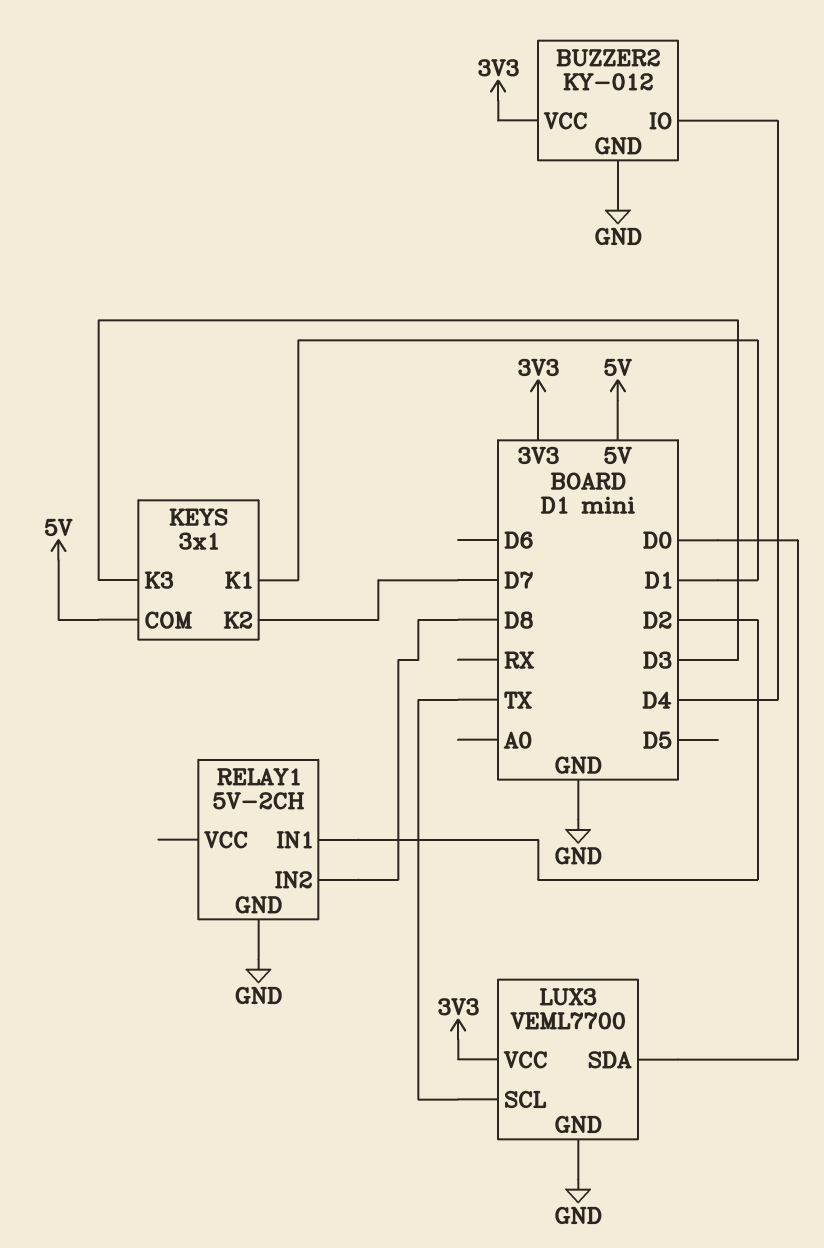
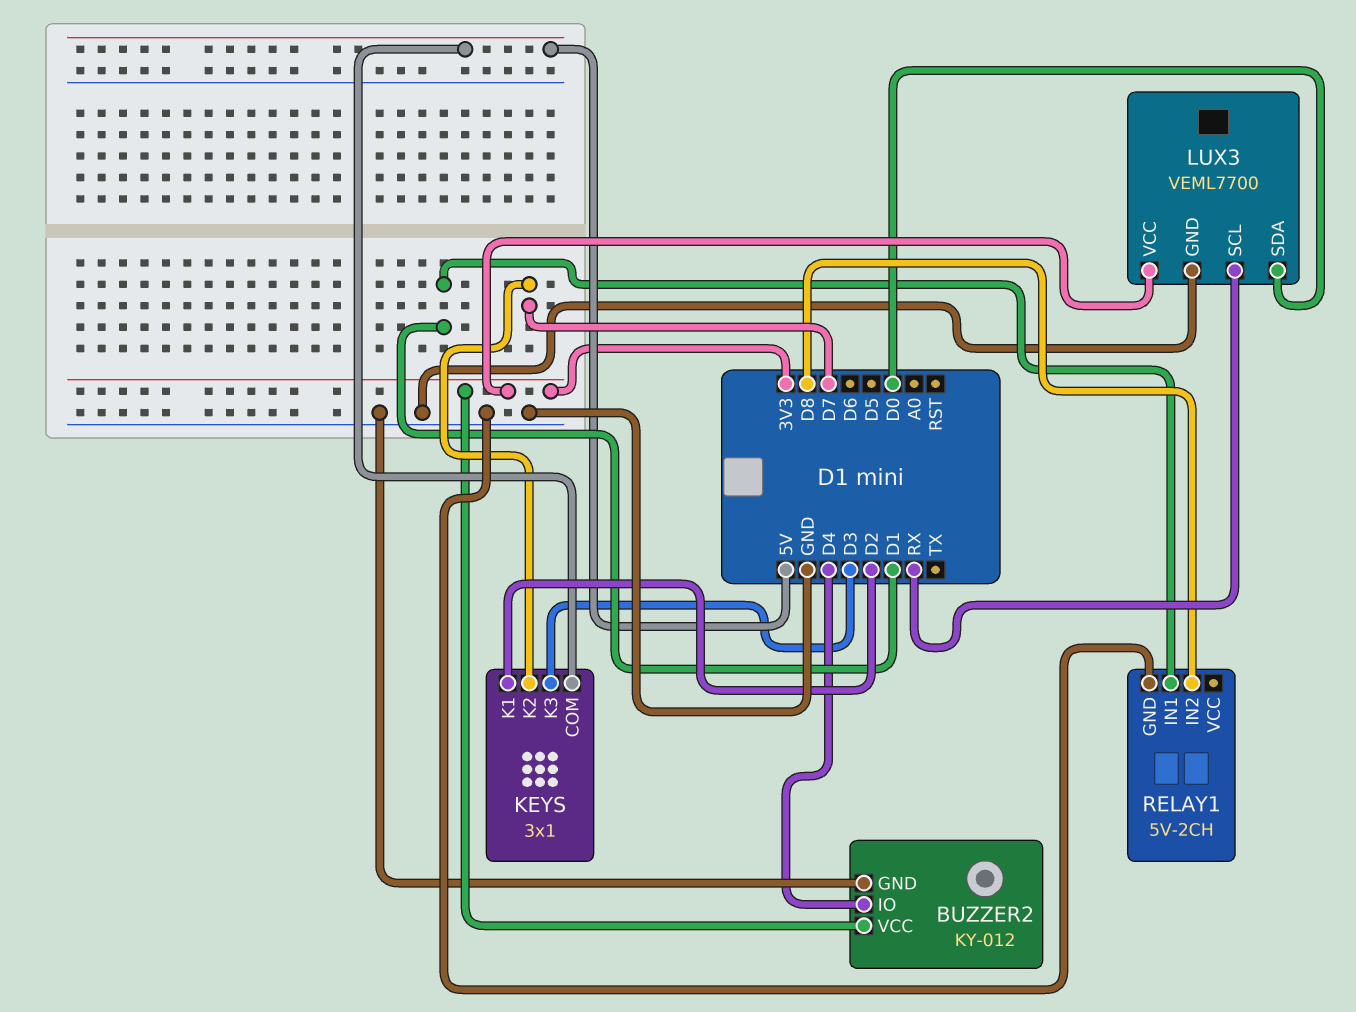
KEYS pin K1: D1 -> D2
LUX3 pin SCL: TX -> RX
RELAY1 pin IN1: D2 -> D1

